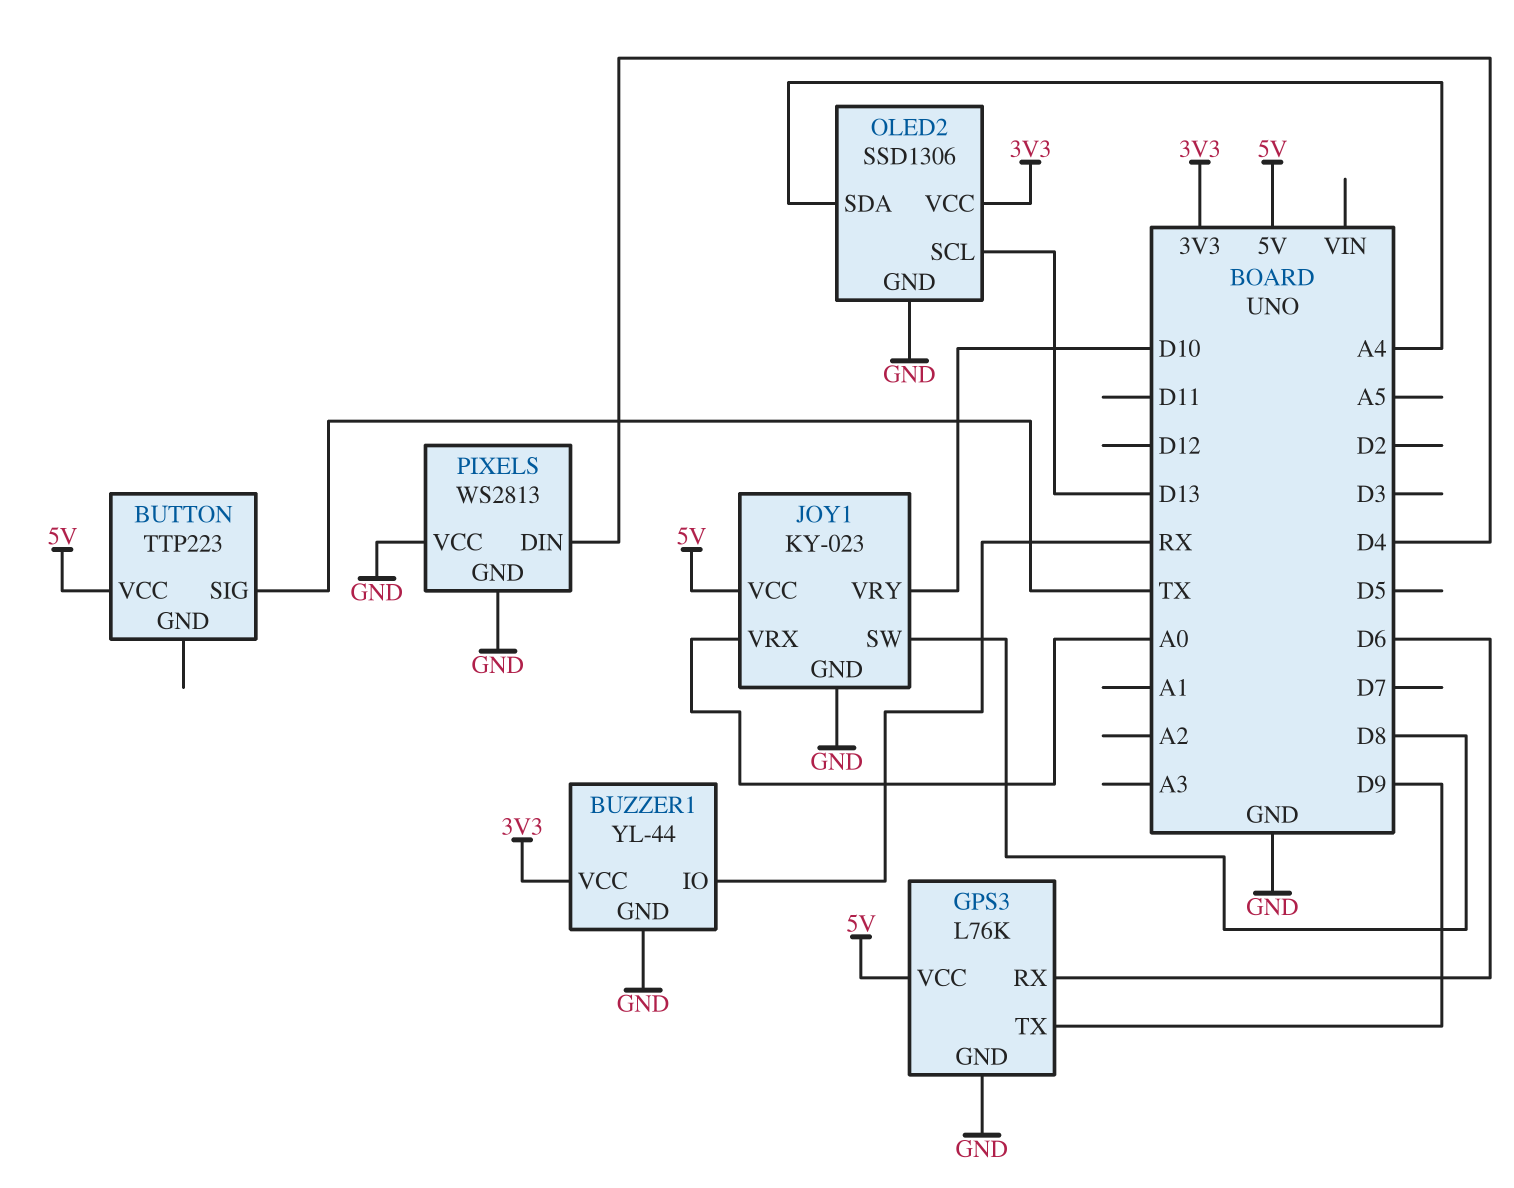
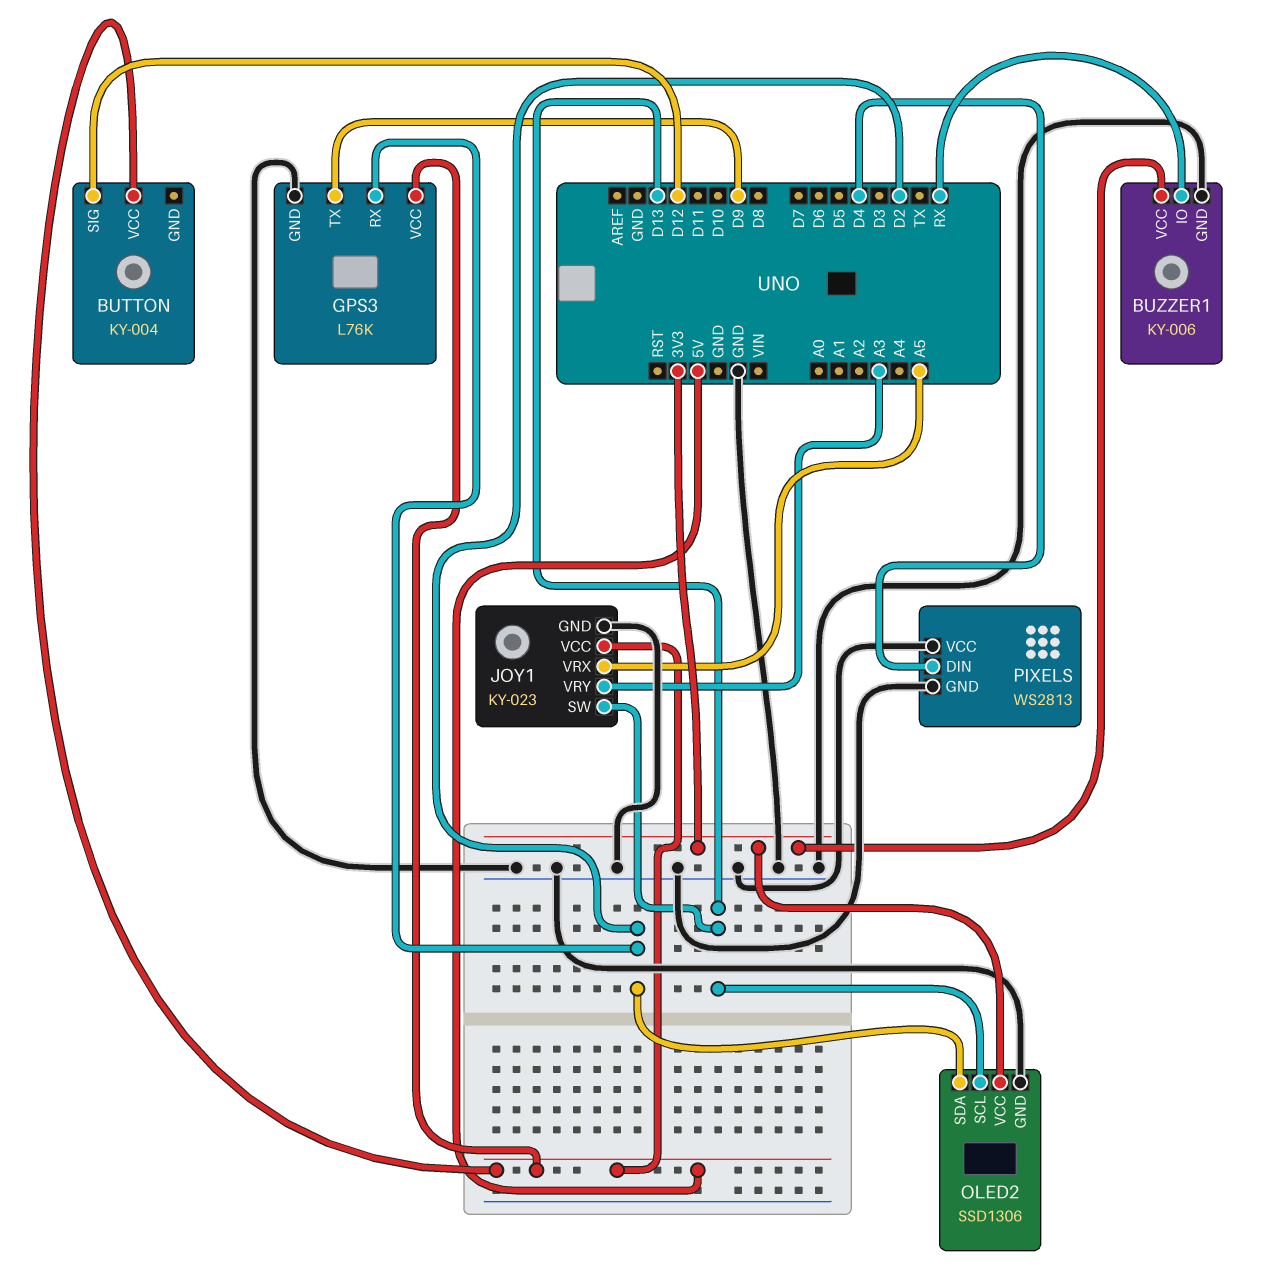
BUTTON: TTP223 -> KY-004
BUTTON pin SIG: TX -> D12
BUZZER1: YL-44 -> KY-006
GPS3 pin RX: D6 -> D2
JOY1 pin SW: D8 -> D13
JOY1 pin VRX: A0 -> A5
JOY1 pin VRY: D10 -> A3
OLED2 pin SDA: A4 -> D2

